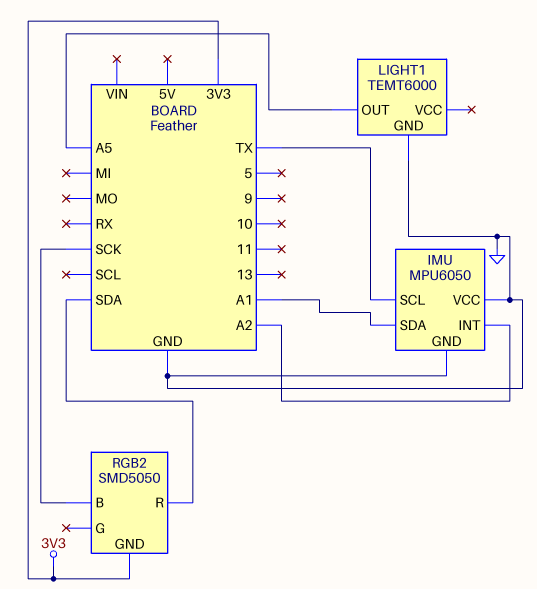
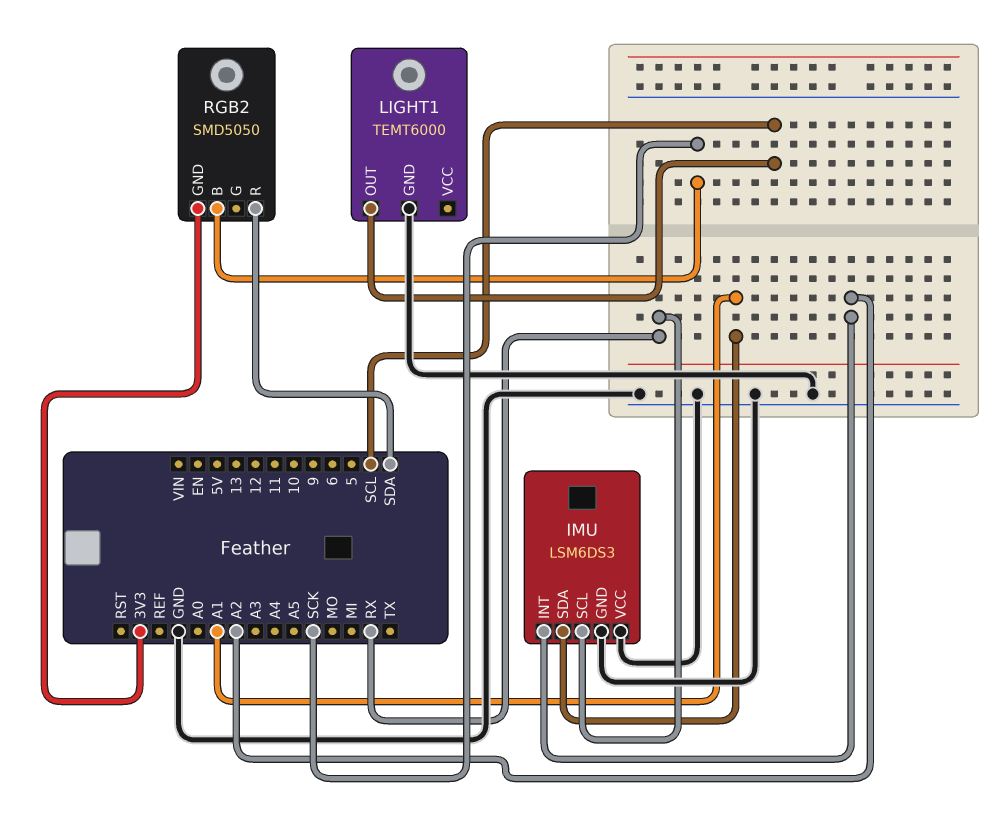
IMU: MPU6050 -> LSM6DS3
IMU pin SCL: TX -> RX
LIGHT1 pin OUT: A5 -> SCL

